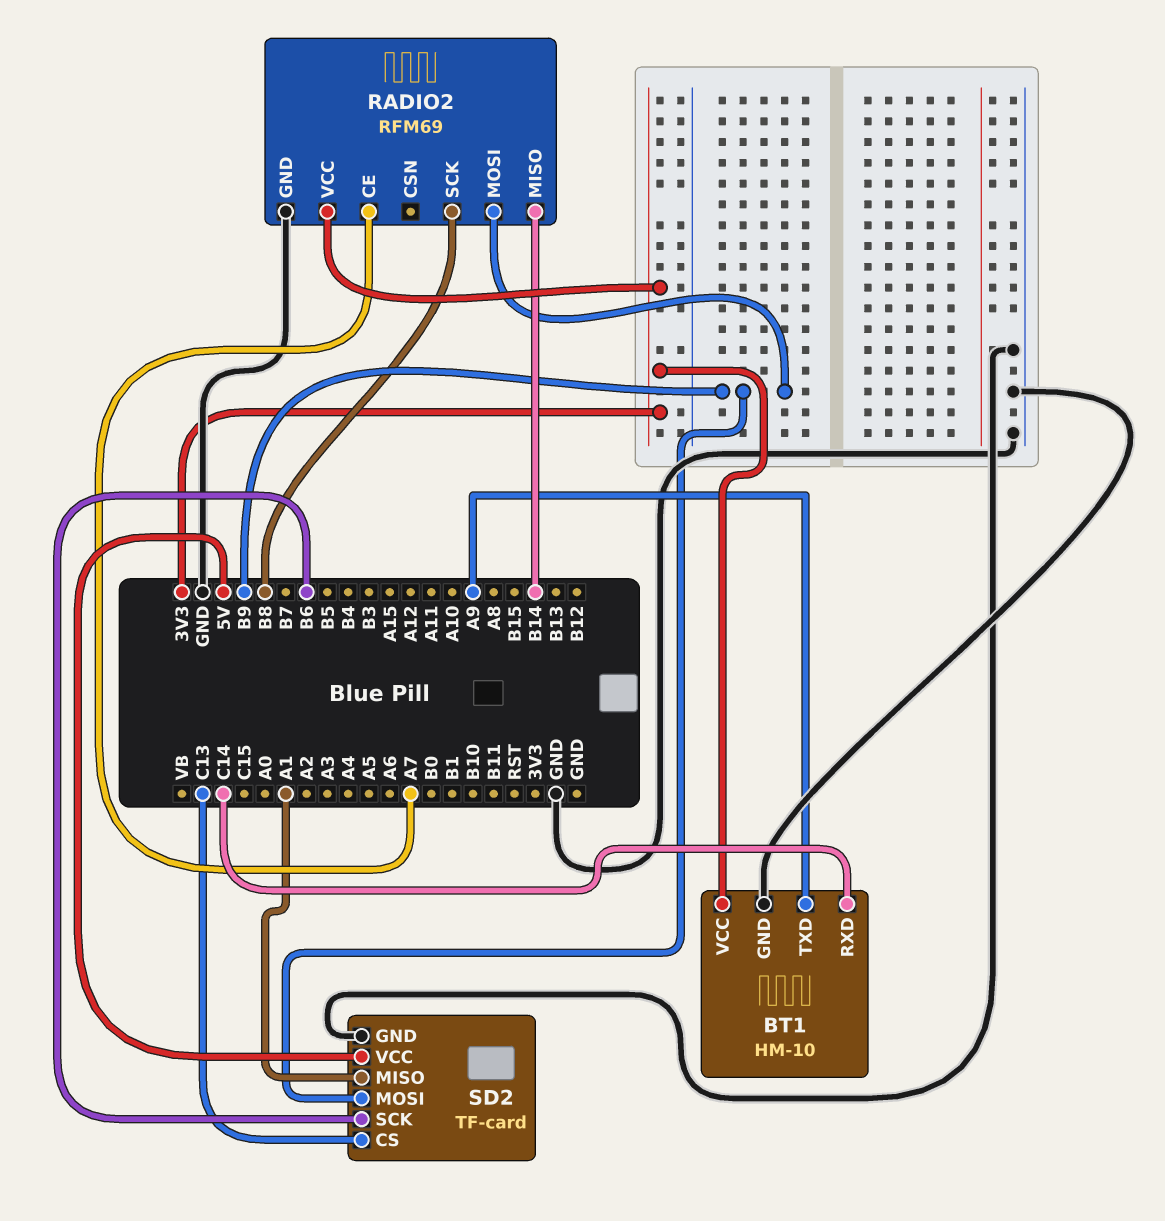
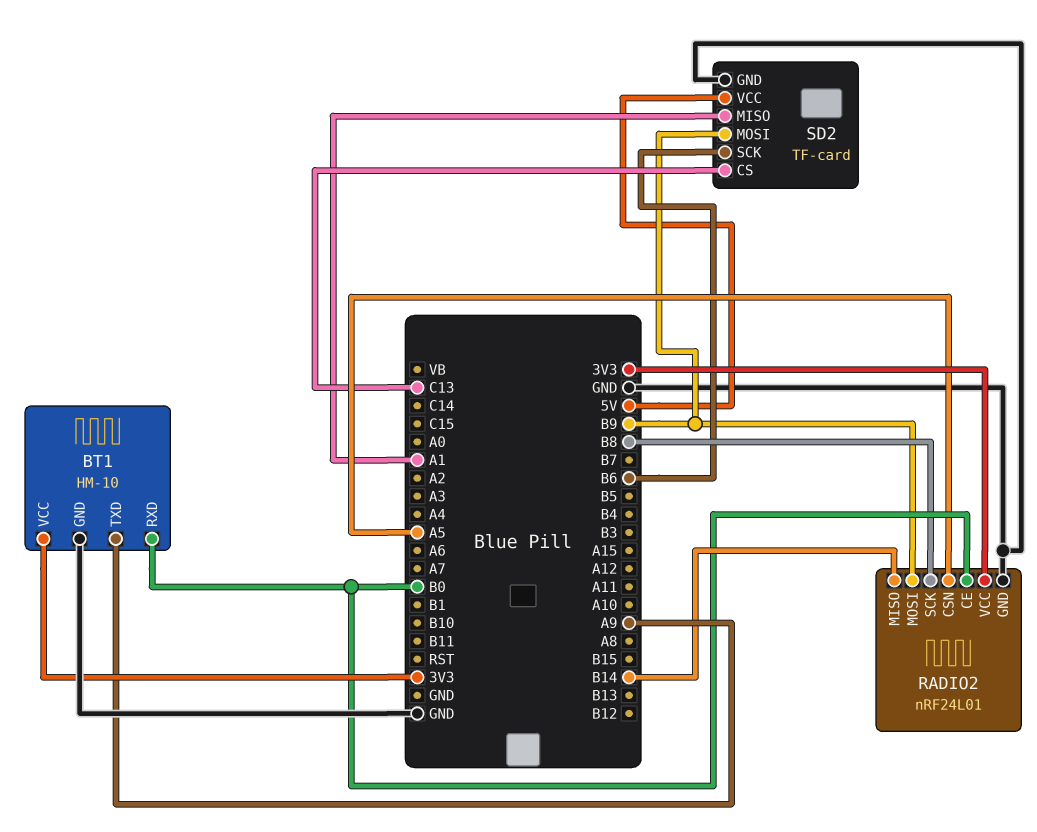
BT1 pin RXD: C14 -> B0
RADIO2: RFM69 -> nRF24L01
RADIO2 pin CE: A7 -> B0
RADIO2 pin CSN: none -> A5

